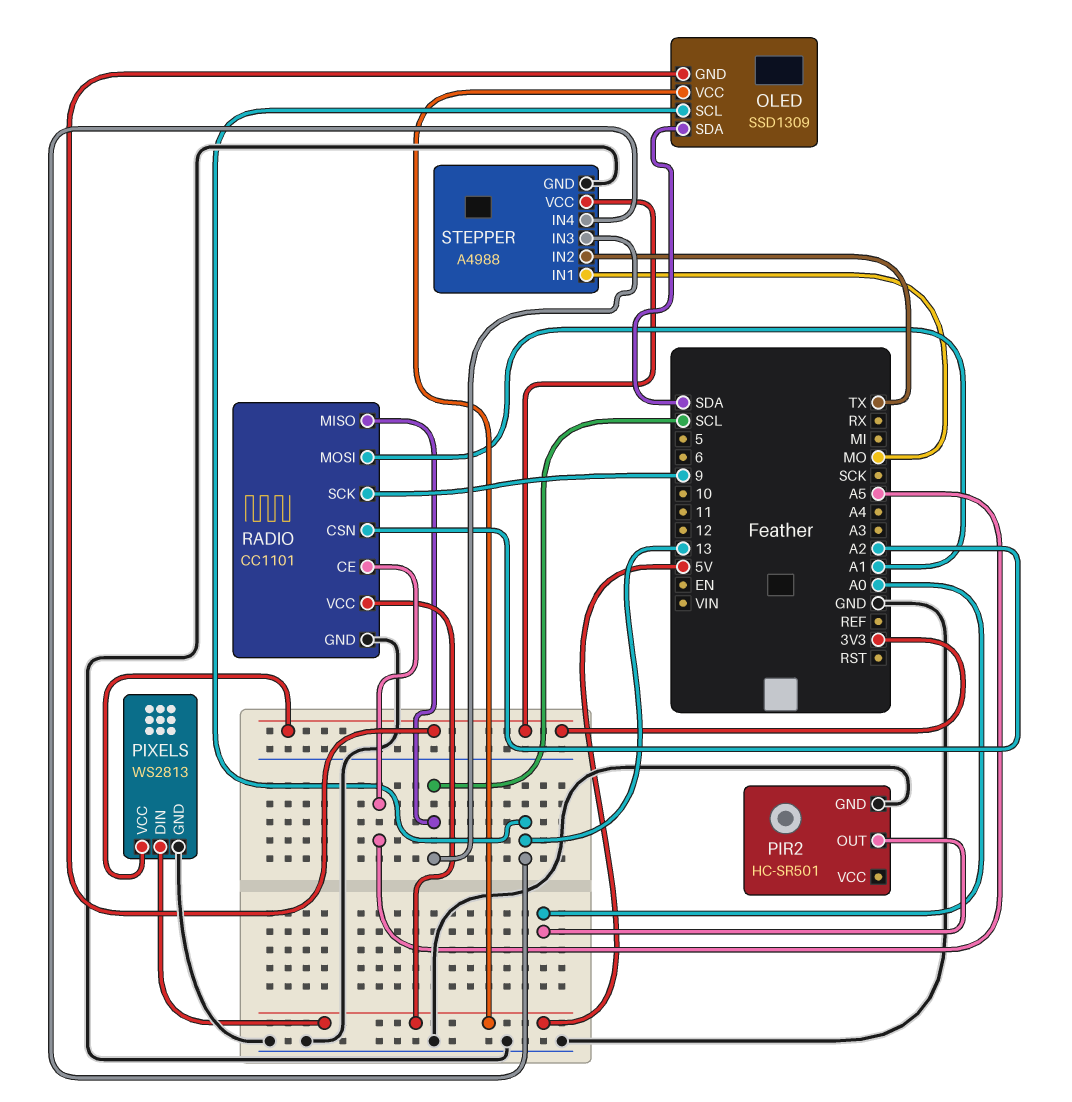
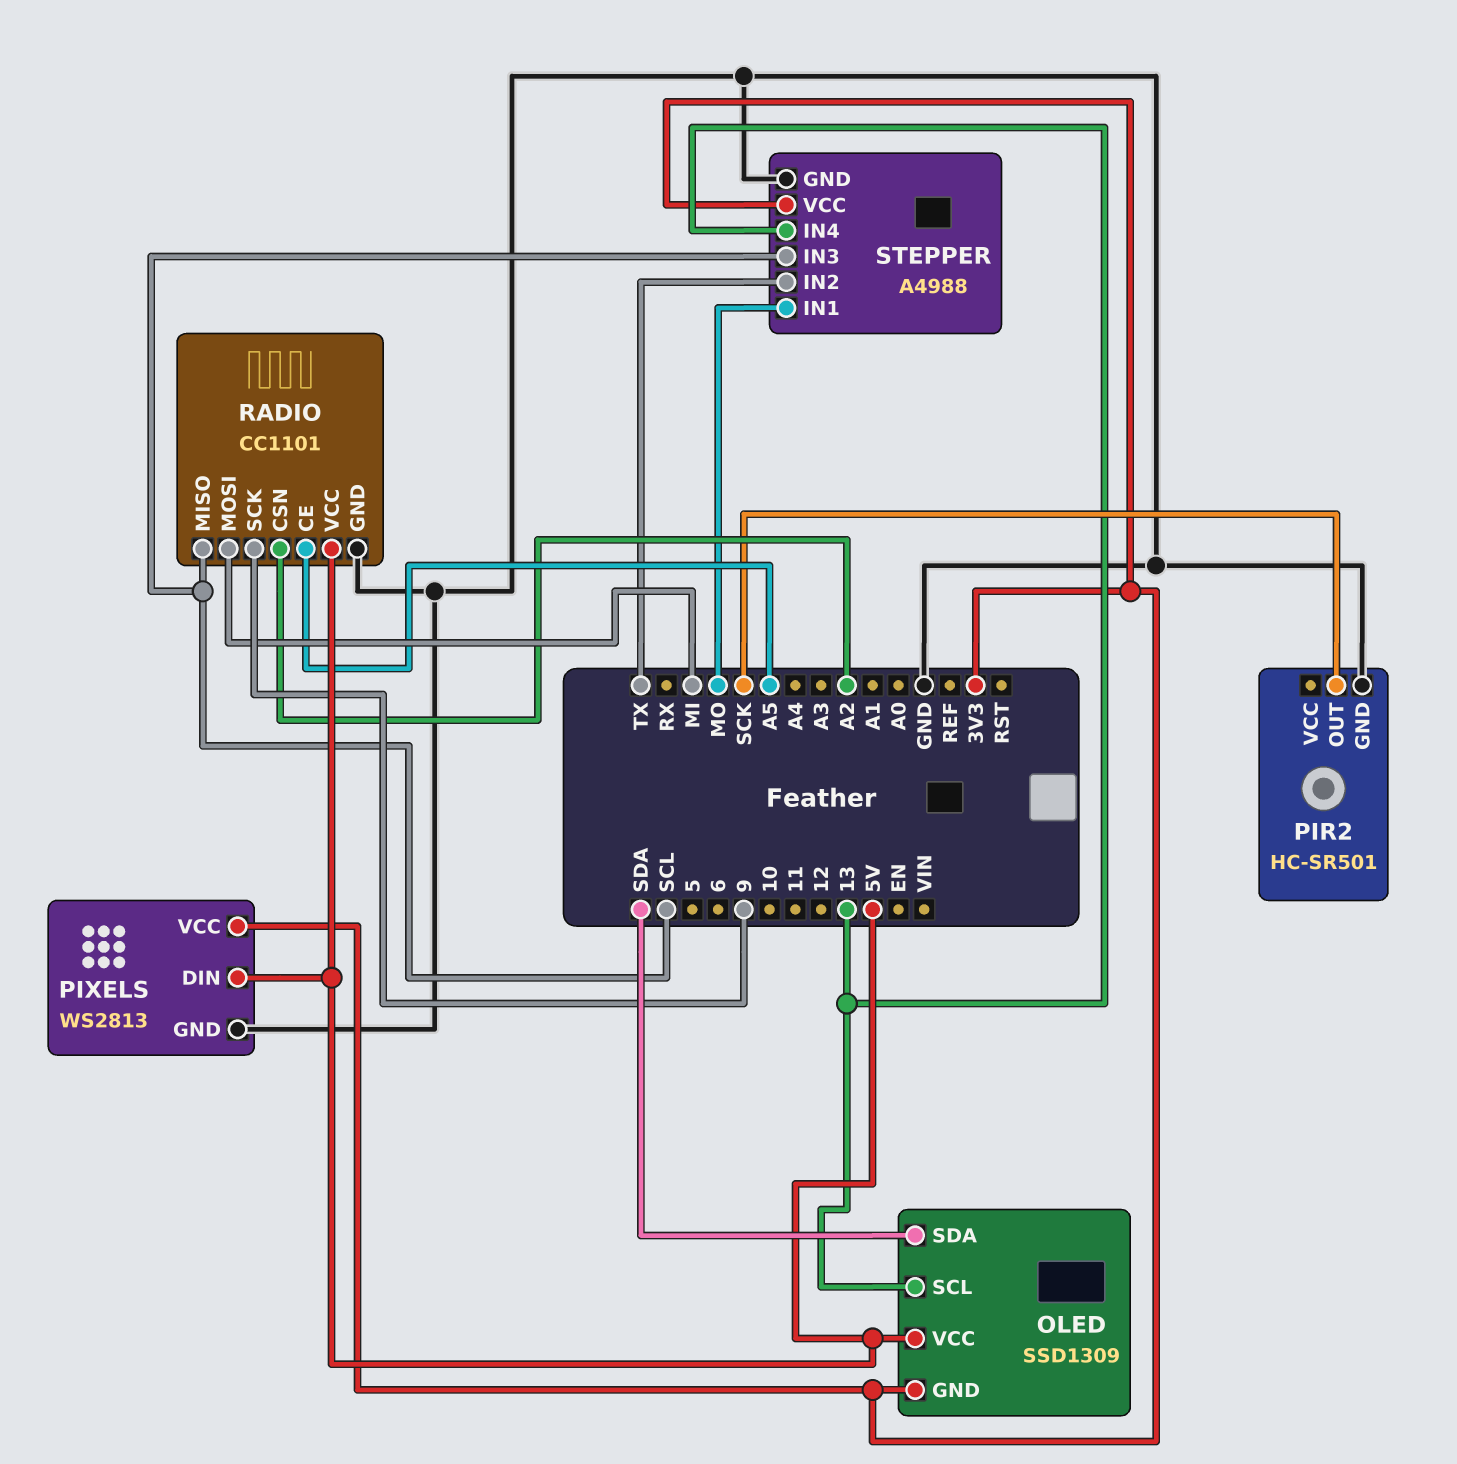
PIR2 pin OUT: A0 -> SCK
RADIO pin MOSI: A1 -> MI

